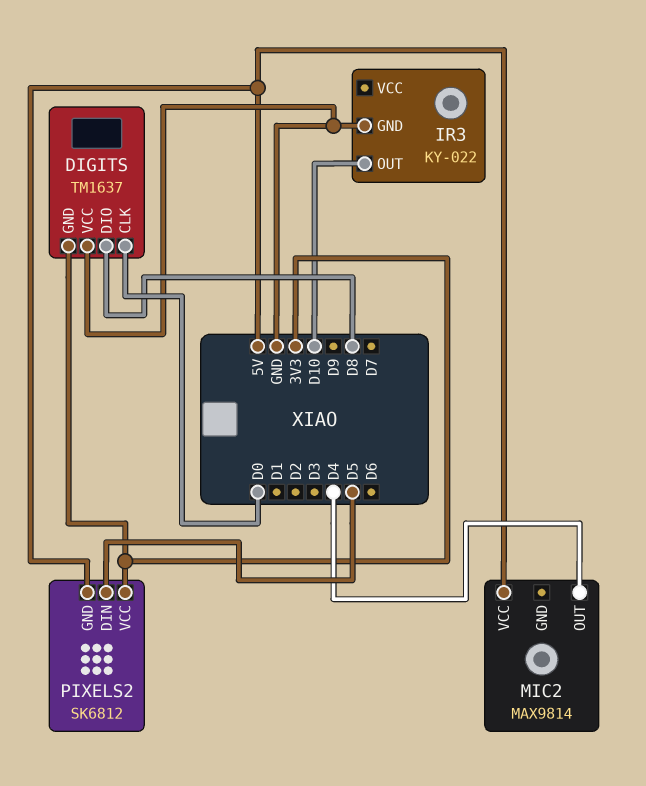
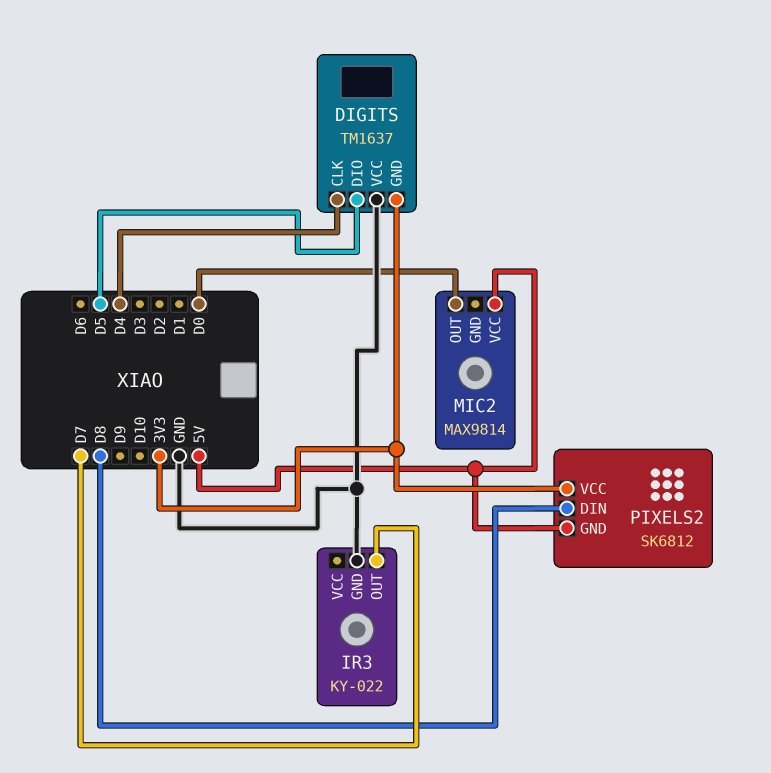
DIGITS pin CLK: D0 -> D4
DIGITS pin DIO: D8 -> D5
IR3 pin OUT: D10 -> D7
MIC2 pin OUT: D4 -> D0
PIXELS2 pin DIN: D5 -> D8

